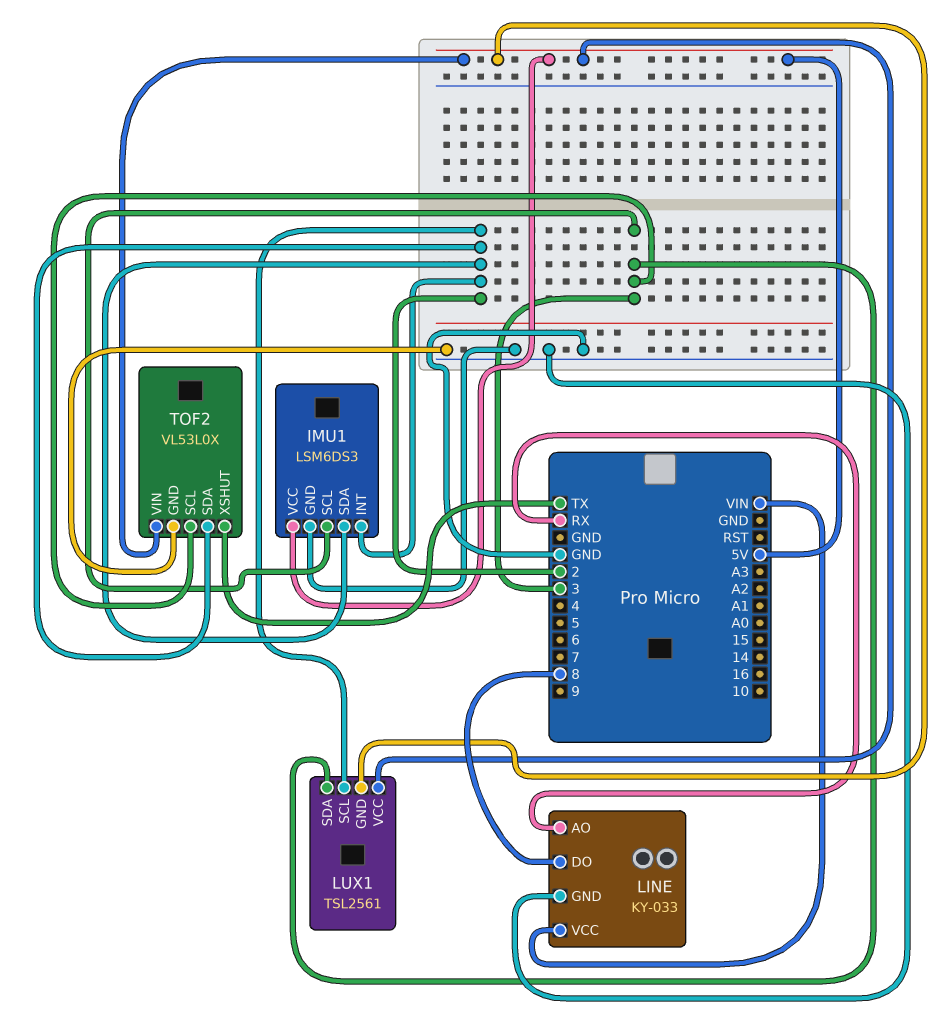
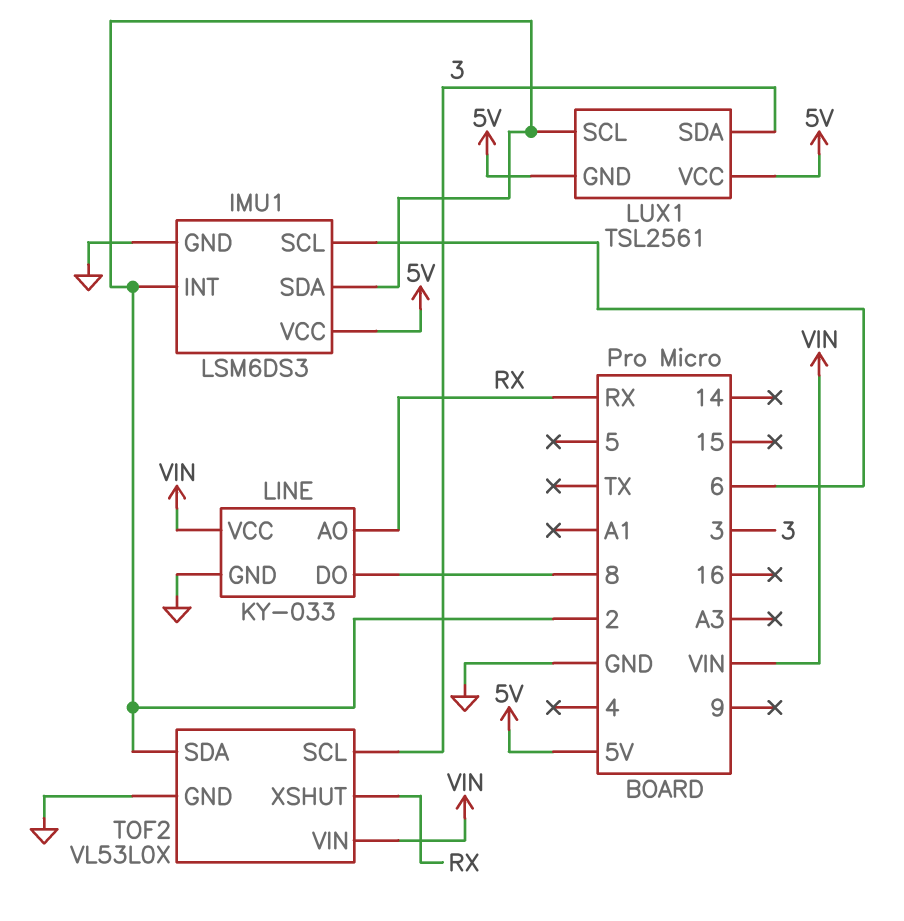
IMU1 pin SCL: 3 -> 6
TOF2 pin VIN: 5V -> VIN
TOF2 pin XSHUT: TX -> RX

